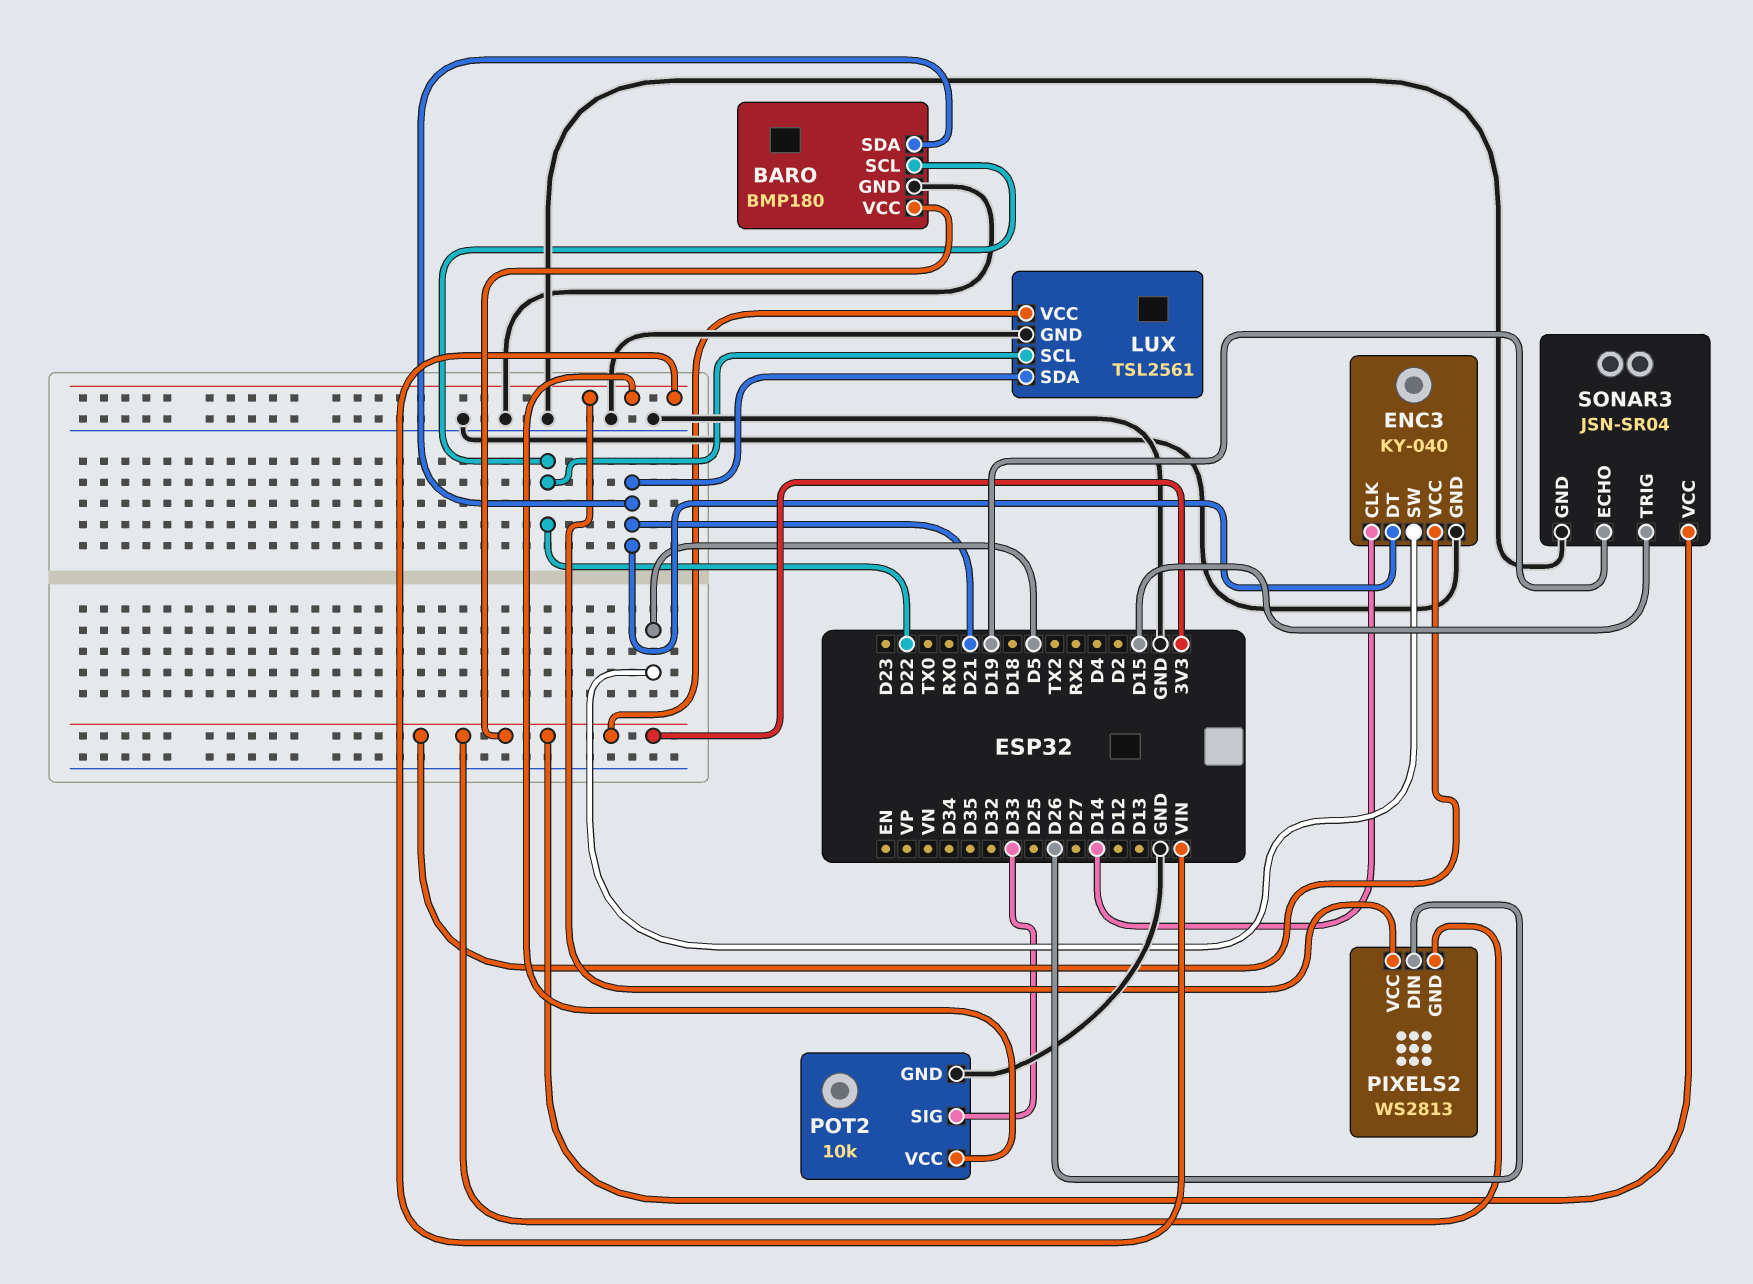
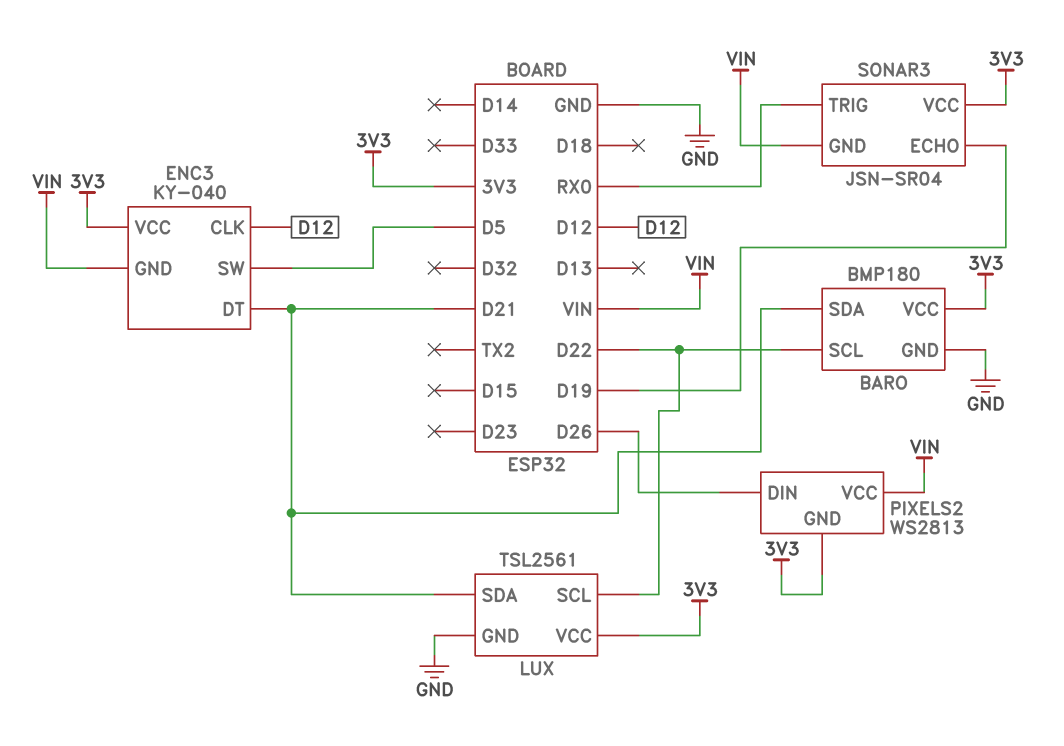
ENC3 pin CLK: D14 -> D12
ENC3 pin GND: GND -> VIN
POT2: 10k -> none
POT2 pin GND: GND -> none
POT2 pin SIG: D33 -> none
POT2 pin VCC: VIN -> none
SONAR3 pin GND: GND -> VIN
SONAR3 pin TRIG: D15 -> RX0

